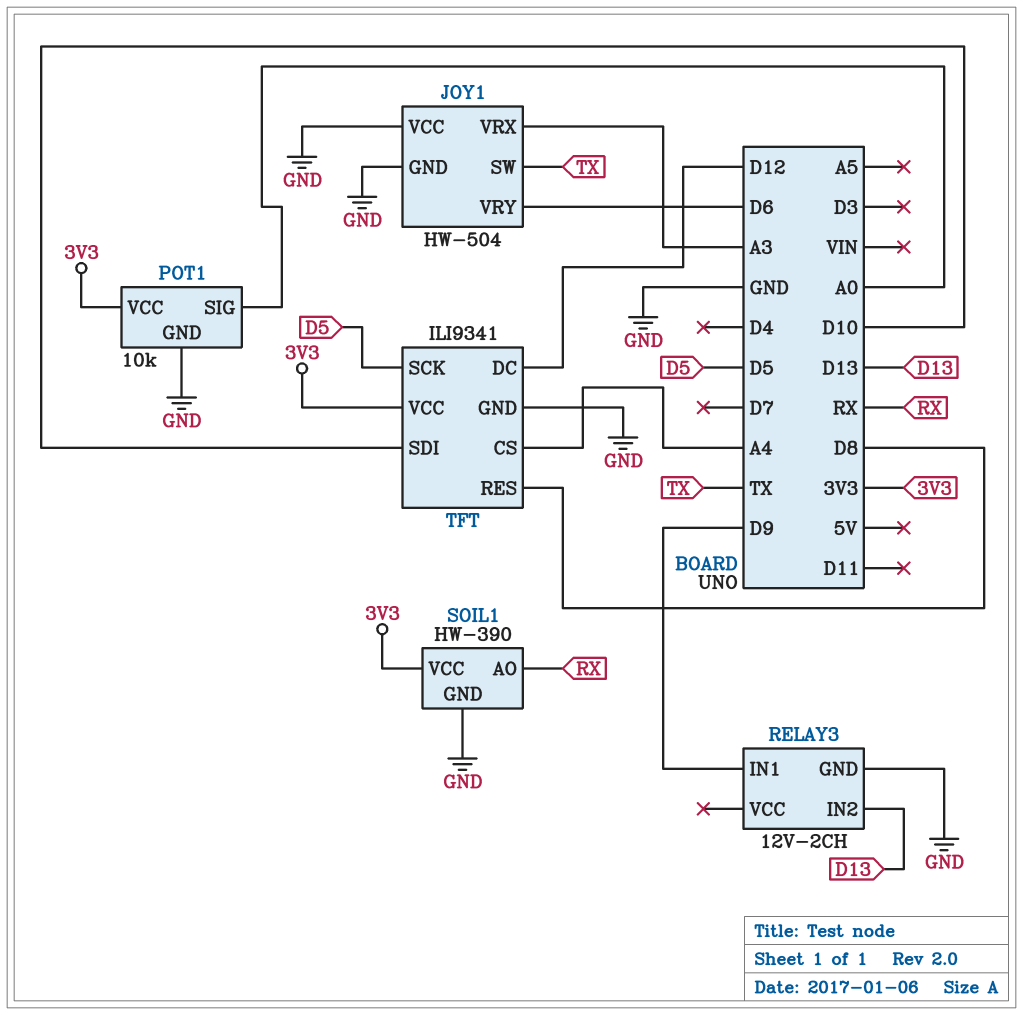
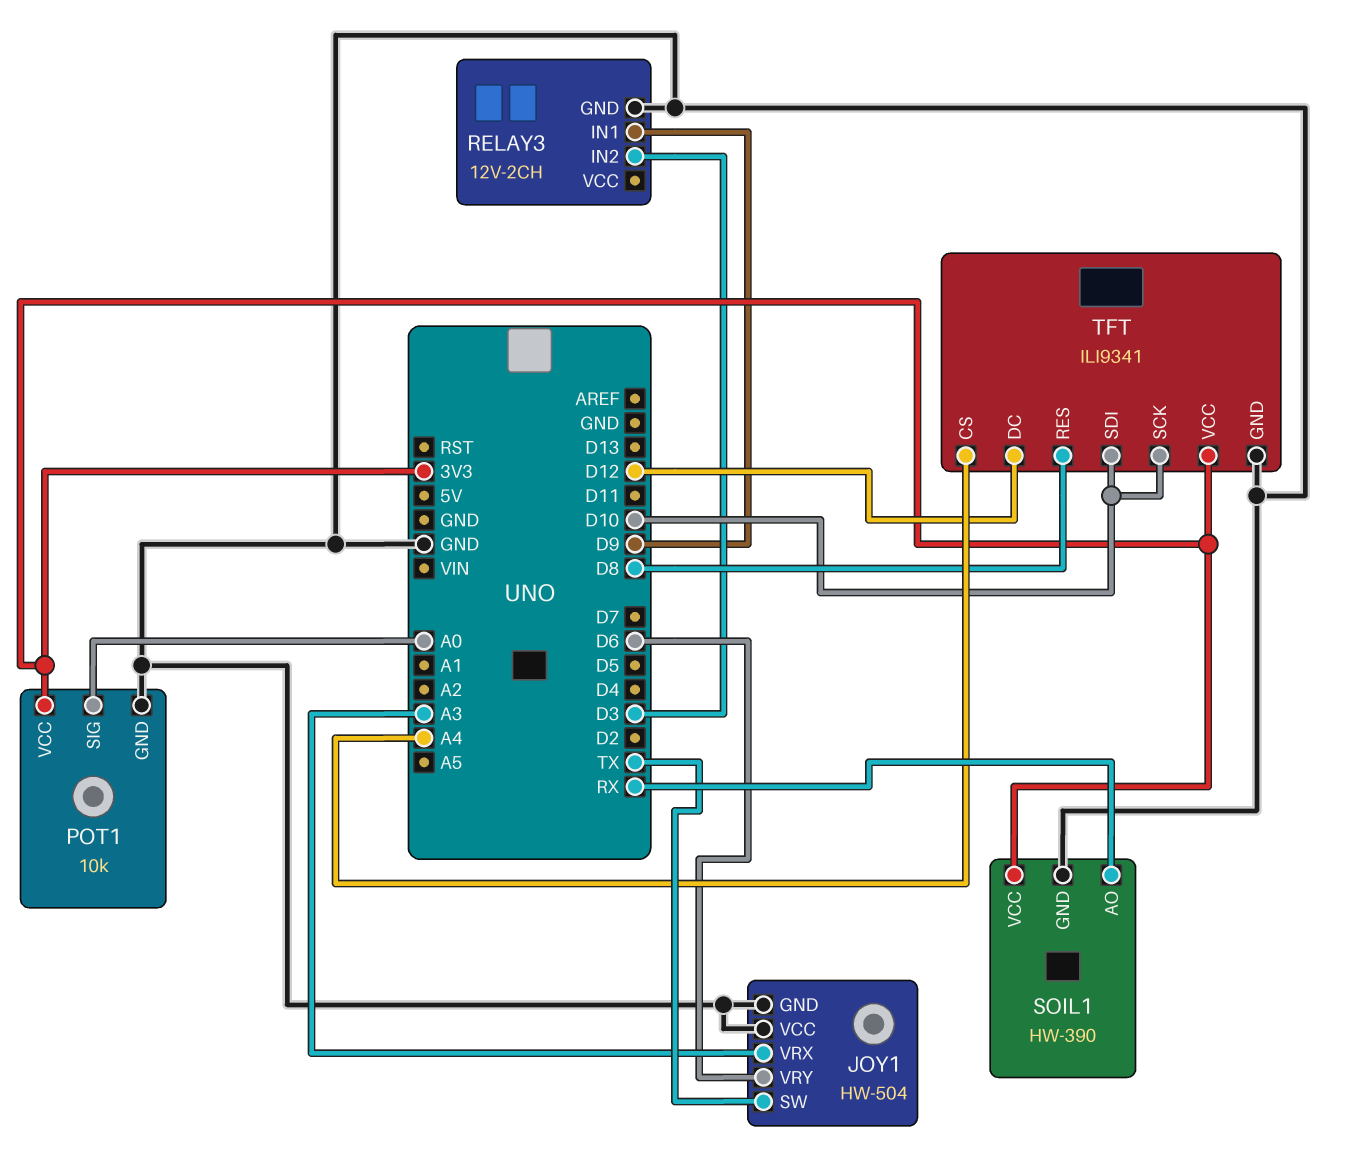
RELAY3 pin IN2: D13 -> D3
TFT pin SCK: D5 -> D10

